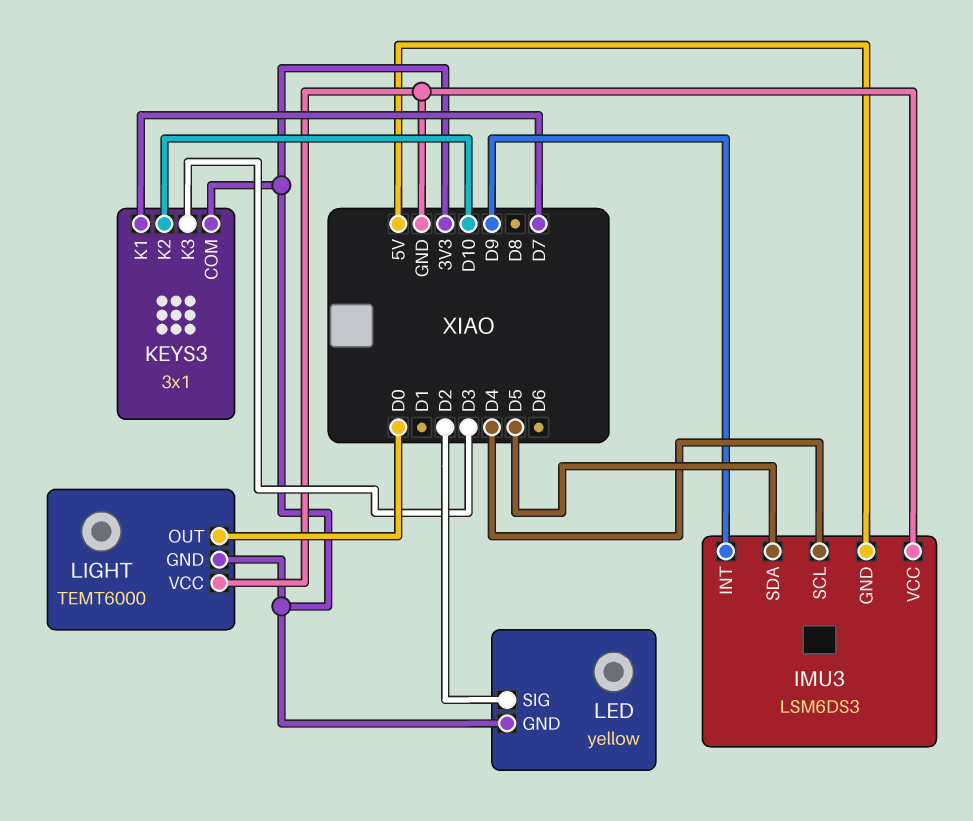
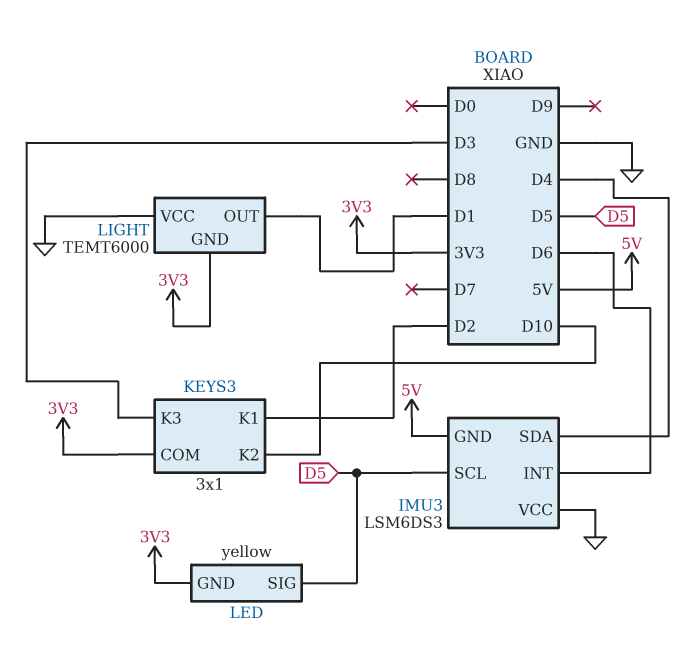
IMU3 pin INT: D9 -> D6
IMU3 pin SCL: D4 -> D5
IMU3 pin SDA: D5 -> D4
KEYS3 pin K1: D7 -> D2
LED pin SIG: D2 -> D5
LIGHT pin OUT: D0 -> D1

